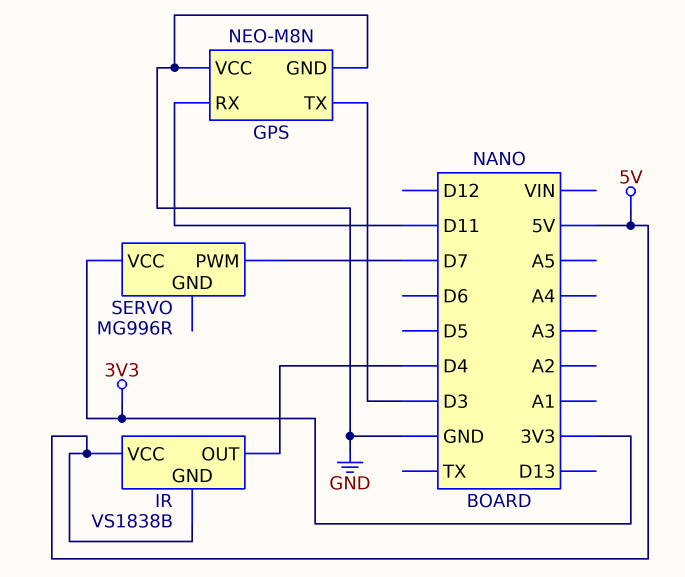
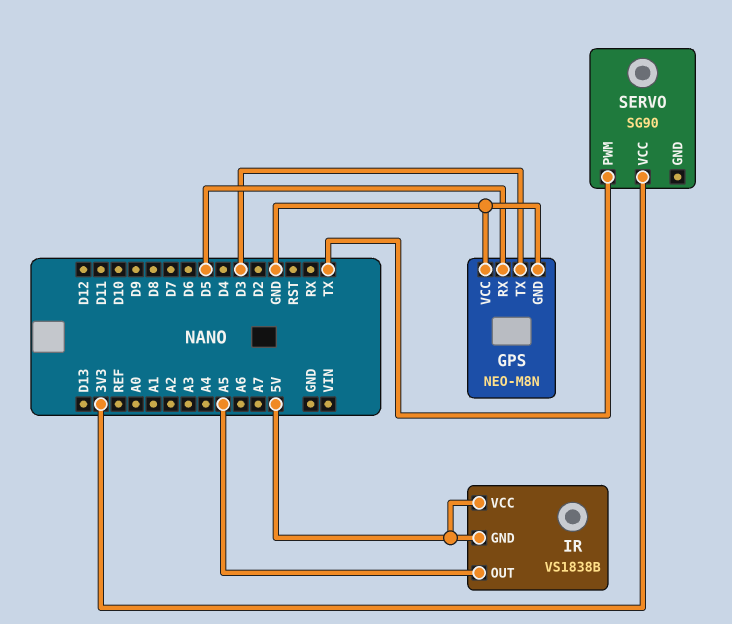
GPS pin RX: D11 -> D5
IR pin OUT: D4 -> A5
SERVO: MG996R -> SG90
SERVO pin PWM: D7 -> TX

